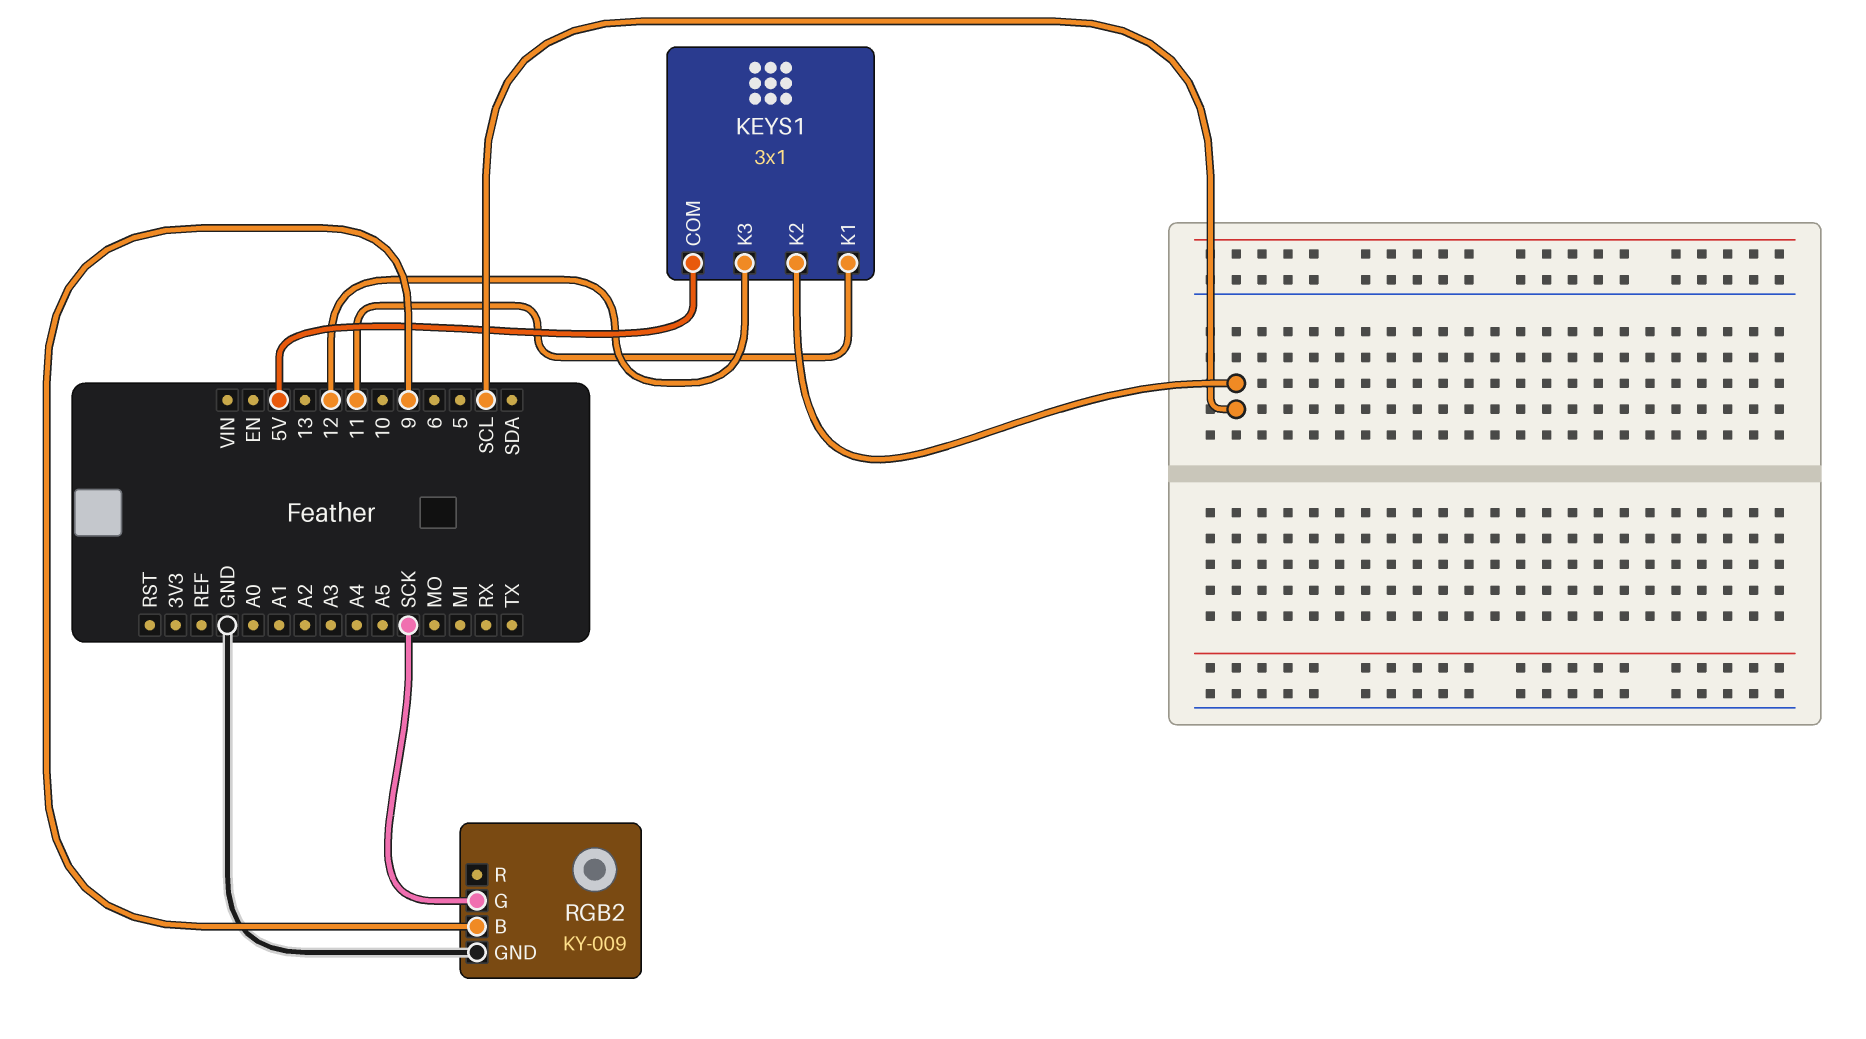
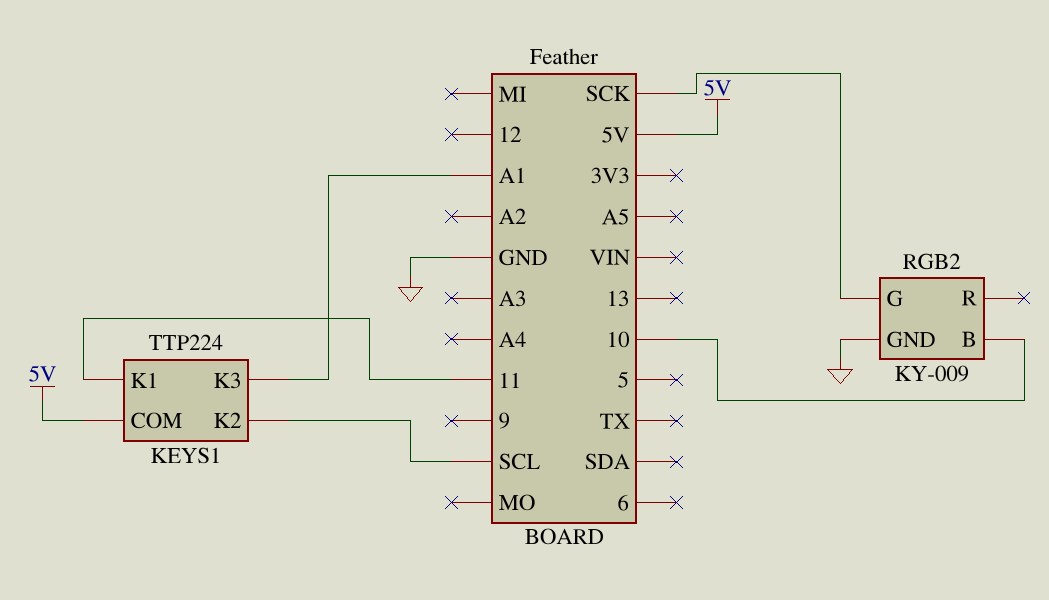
KEYS1: 3x1 -> TTP224
KEYS1 pin K3: 12 -> A1
RGB2 pin B: 9 -> 10

